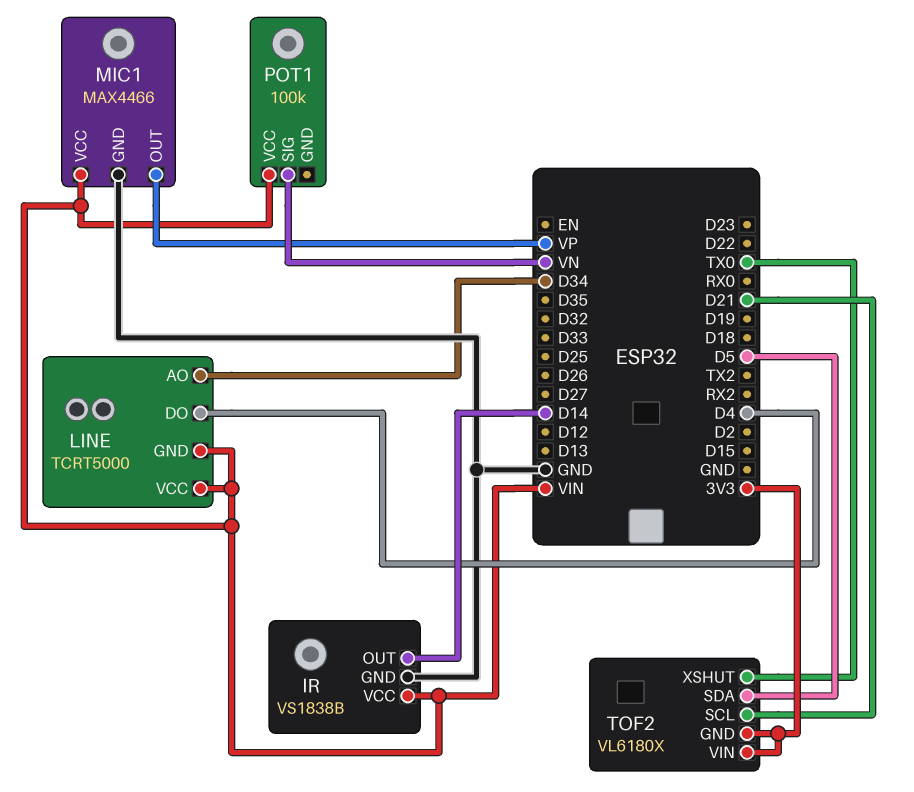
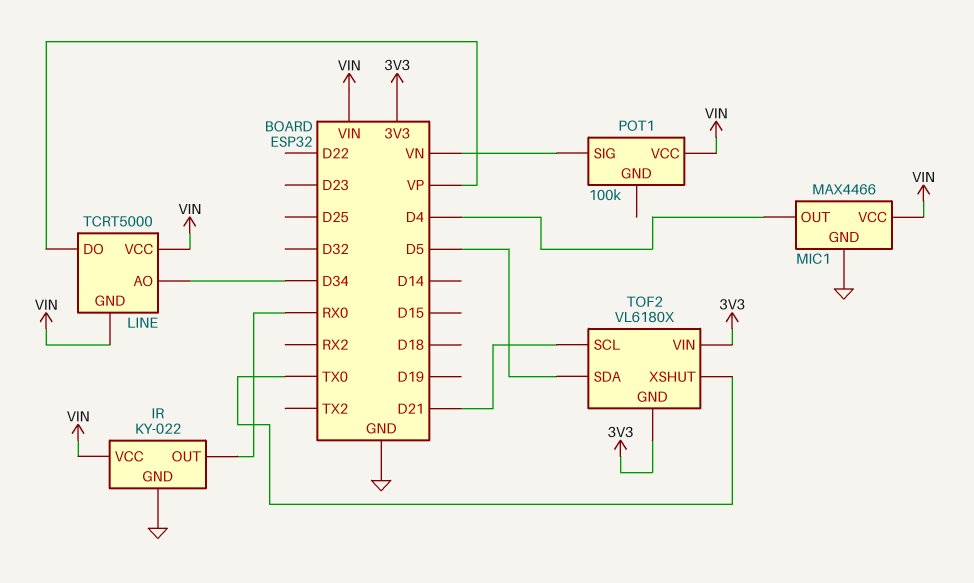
IR: VS1838B -> KY-022
IR pin OUT: D14 -> RX0
LINE pin DO: D4 -> VP
MIC1 pin OUT: VP -> D4

